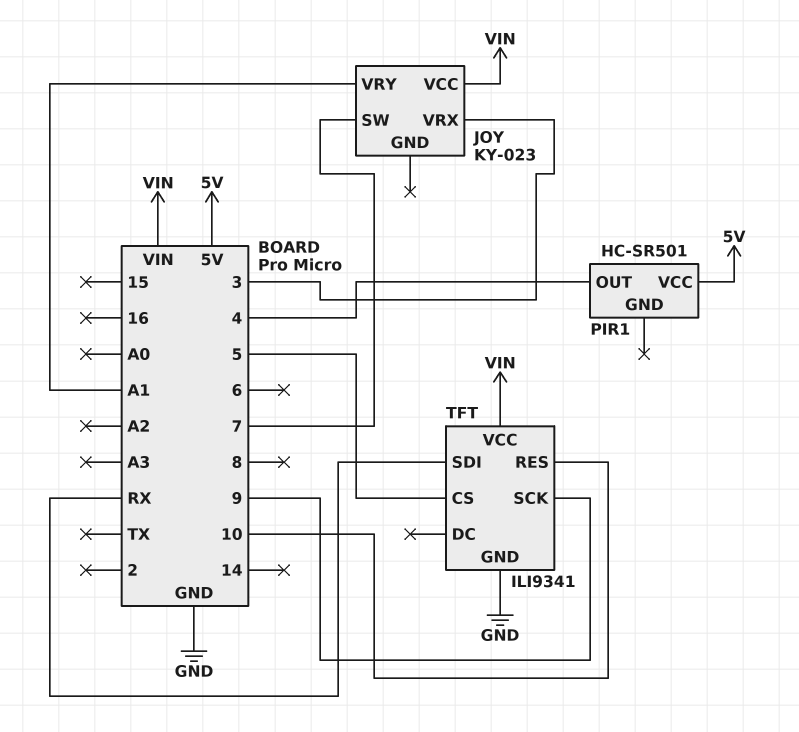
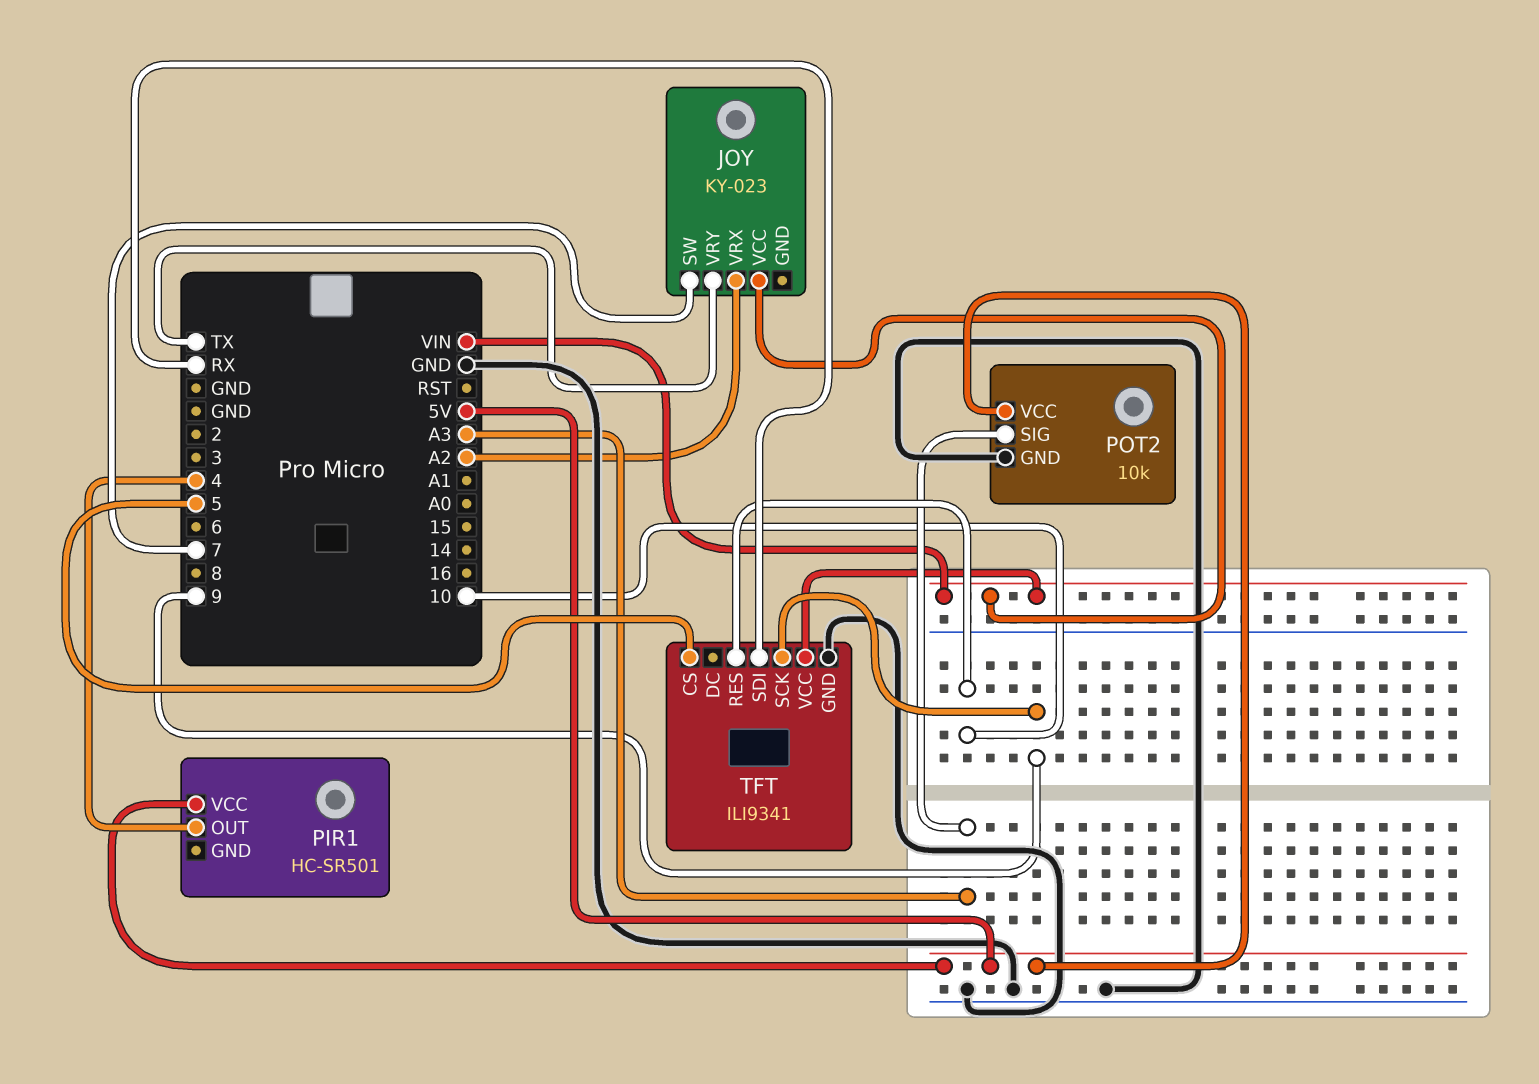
JOY pin VRX: 3 -> A2
JOY pin VRY: A1 -> TX
POT2: none -> 10k
POT2 pin GND: none -> GND
POT2 pin SIG: none -> A3
POT2 pin VCC: none -> 5V

